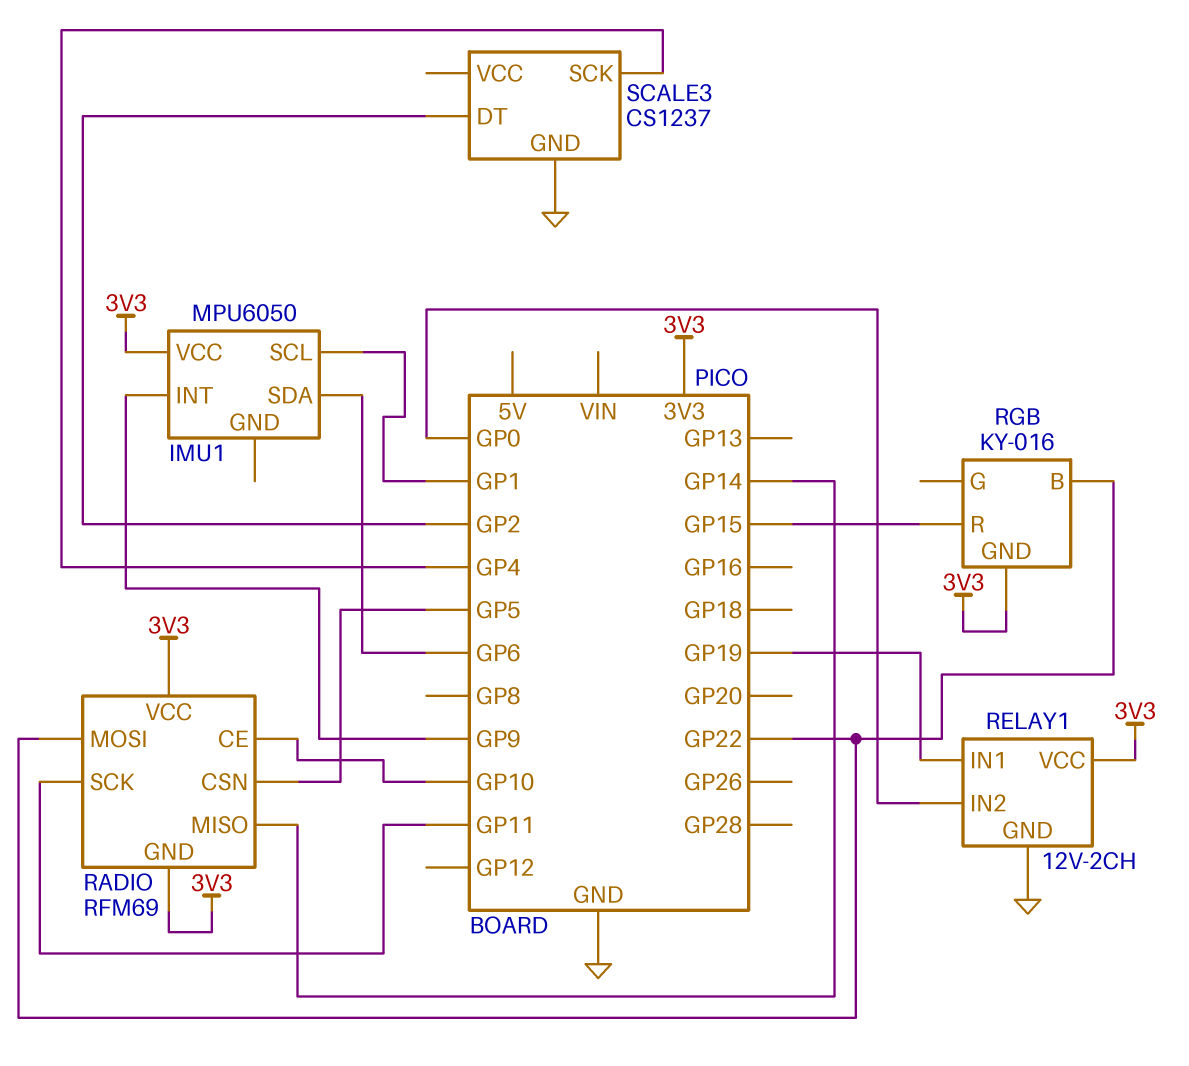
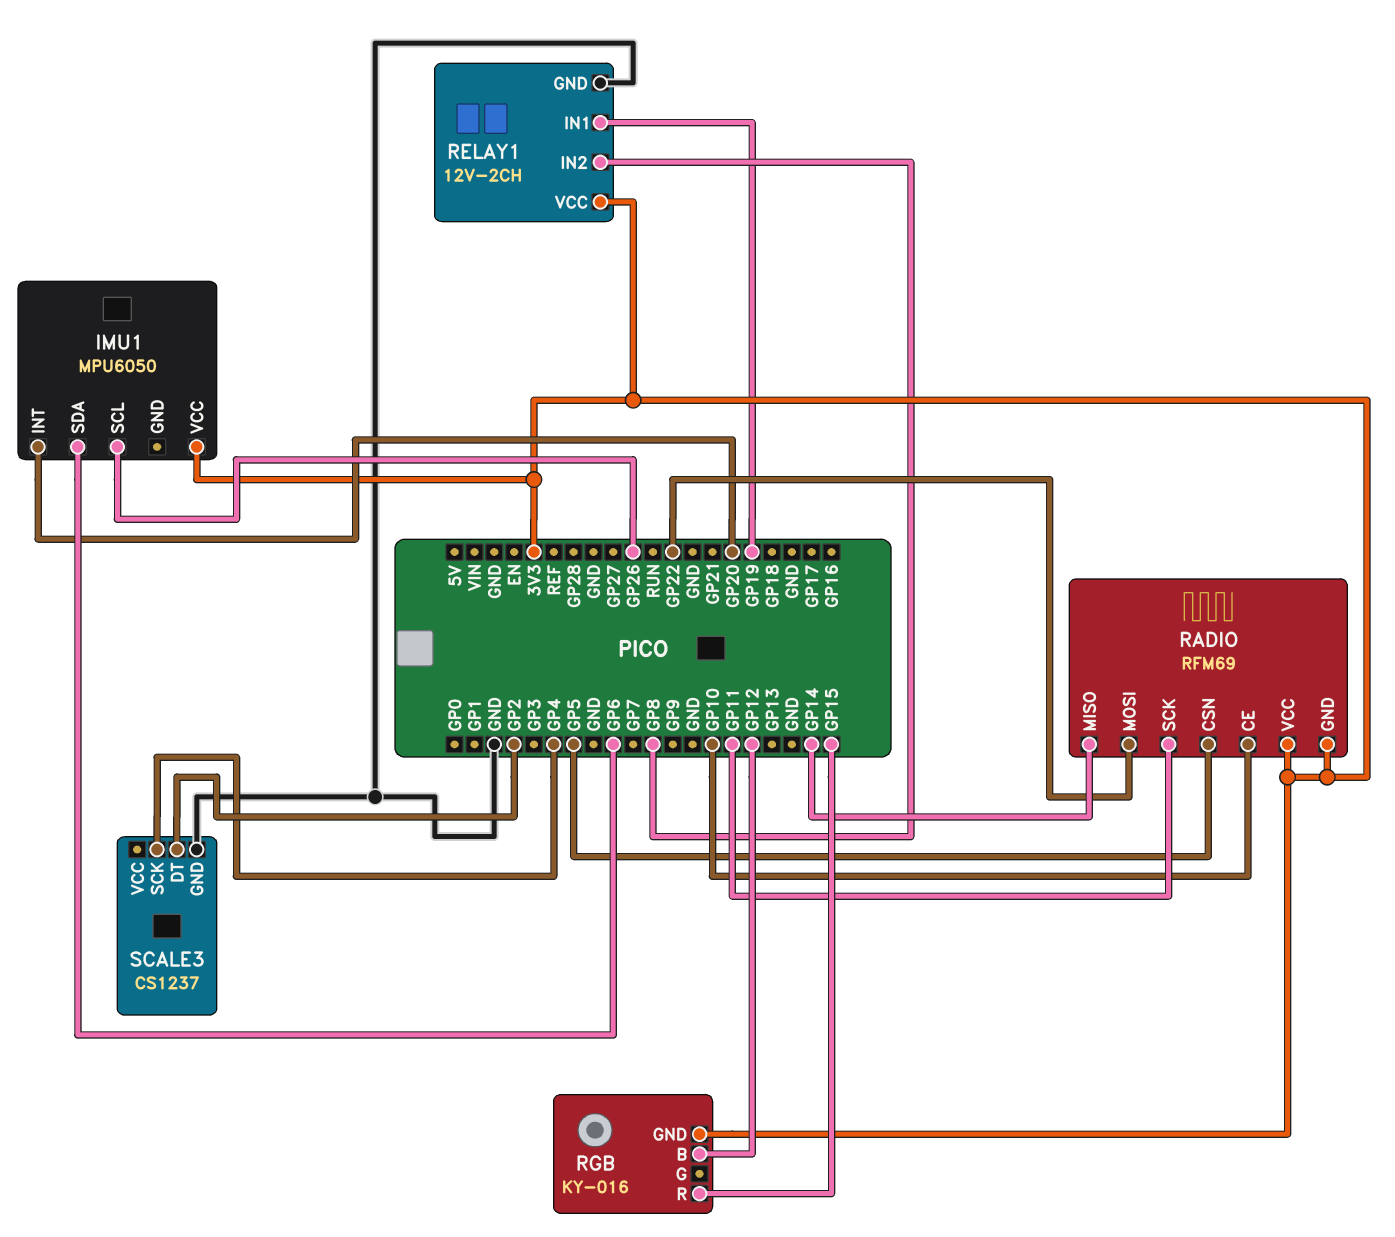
IMU1 pin INT: GP9 -> GP20
IMU1 pin SCL: GP1 -> GP26
RELAY1 pin IN2: GP0 -> GP8
RGB pin B: GP22 -> GP12

